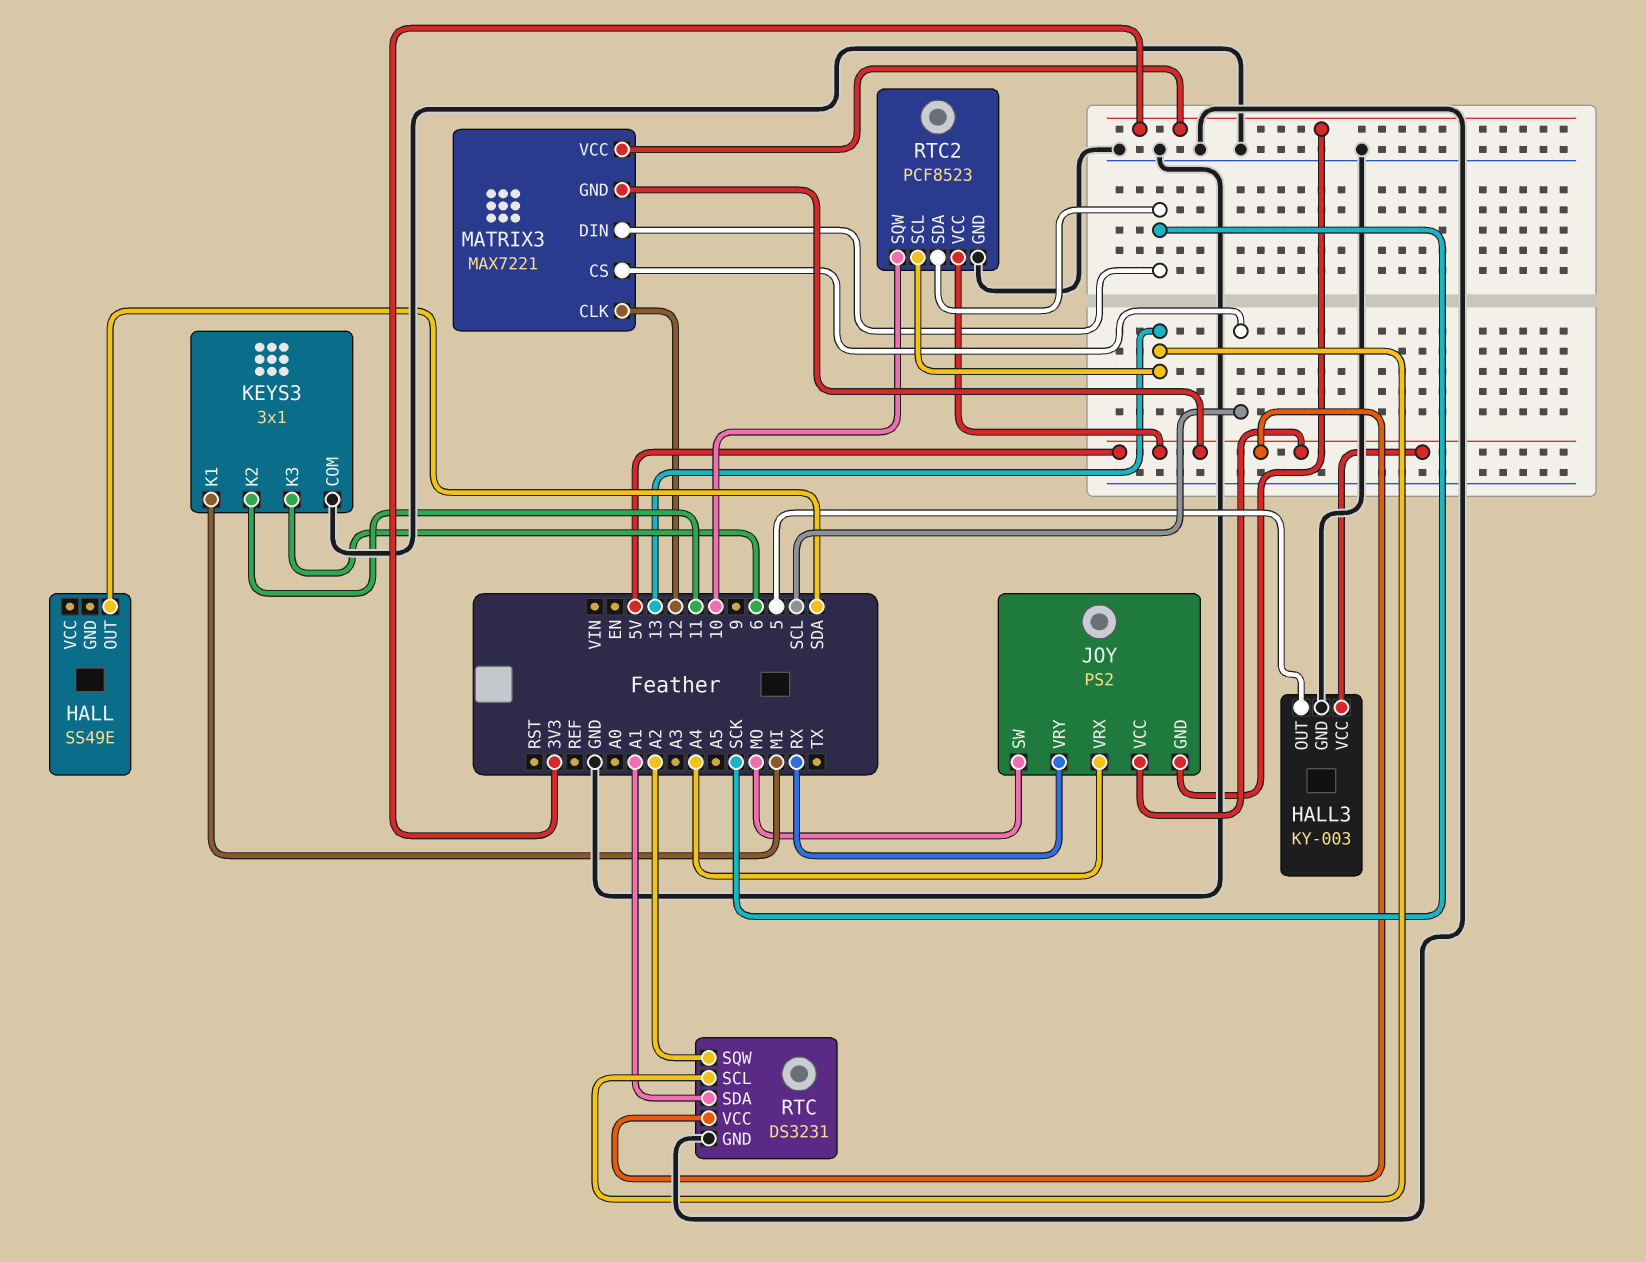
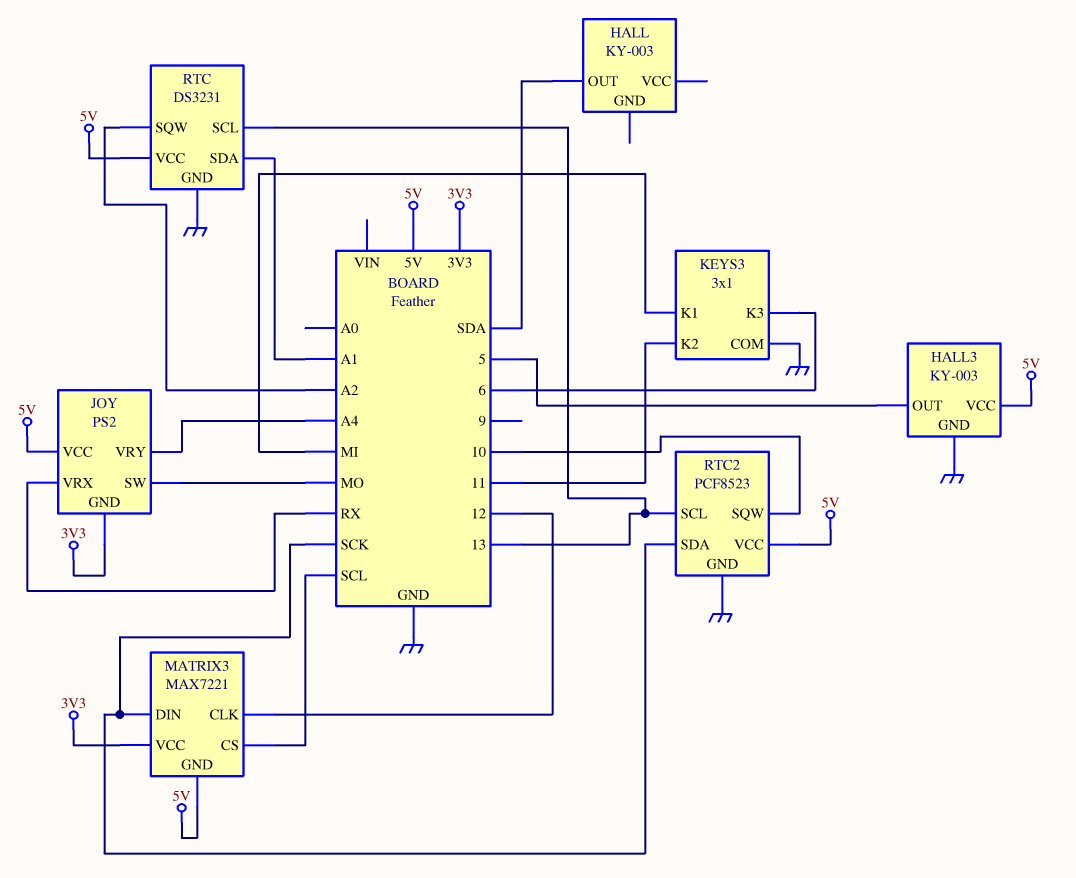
HALL: SS49E -> KY-003
JOY pin VRX: A4 -> RX
JOY pin VRY: RX -> A4

